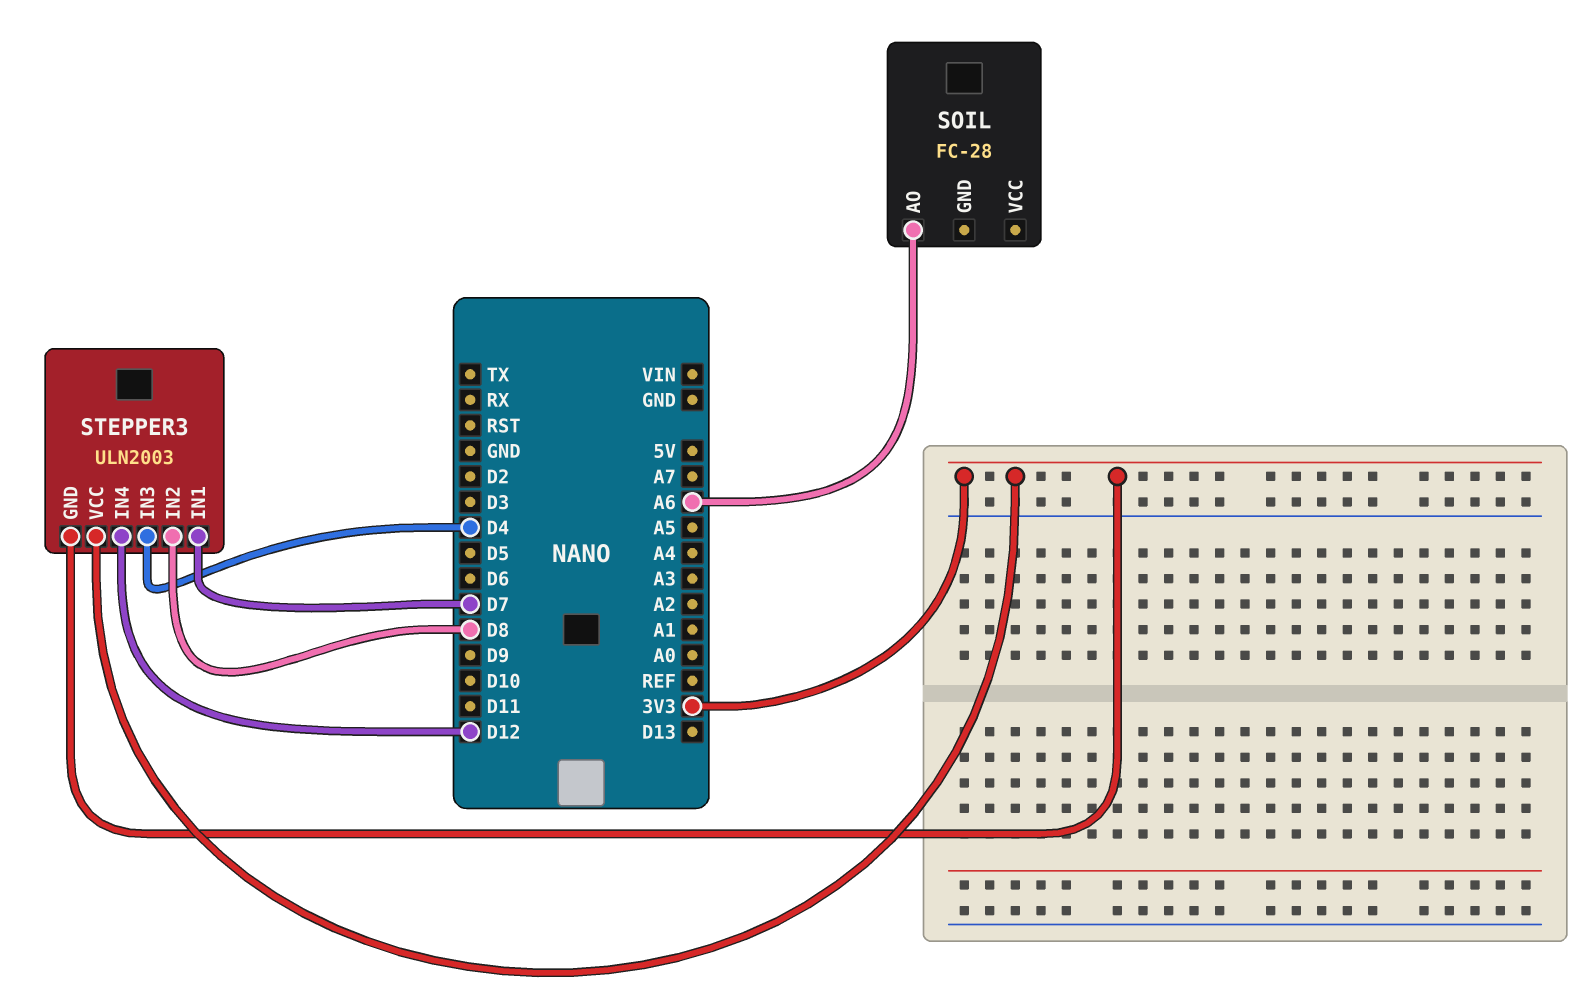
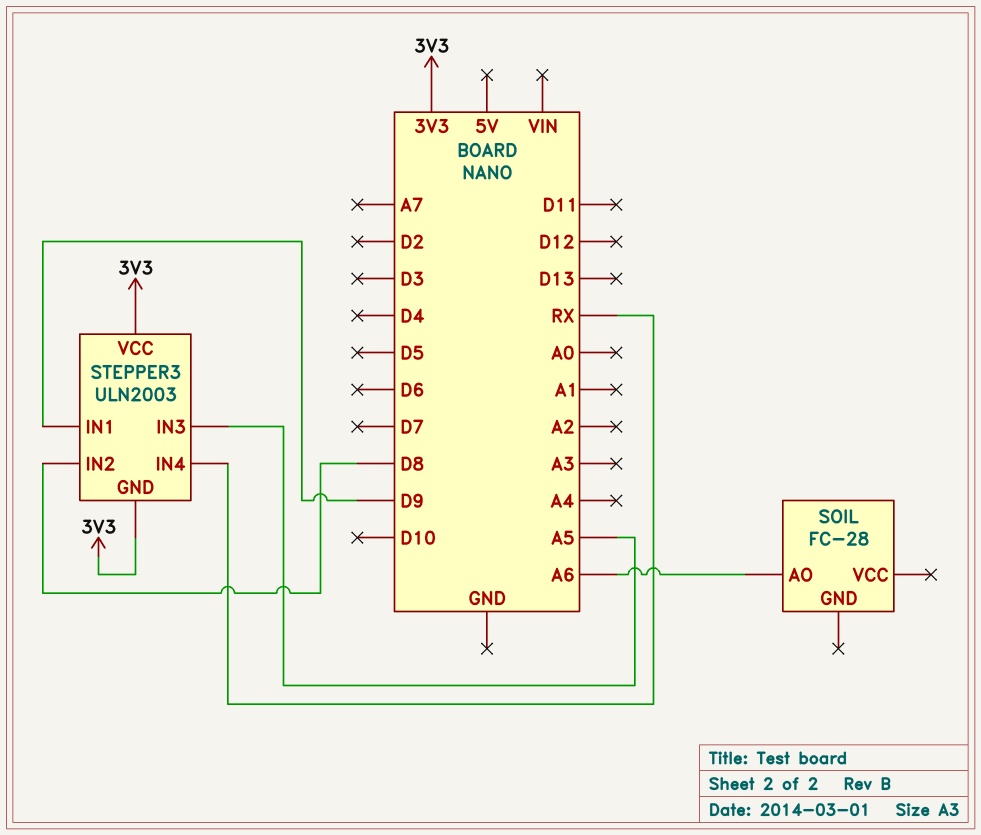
STEPPER3 pin IN1: D7 -> D9
STEPPER3 pin IN3: D4 -> A5
STEPPER3 pin IN4: D12 -> RX

